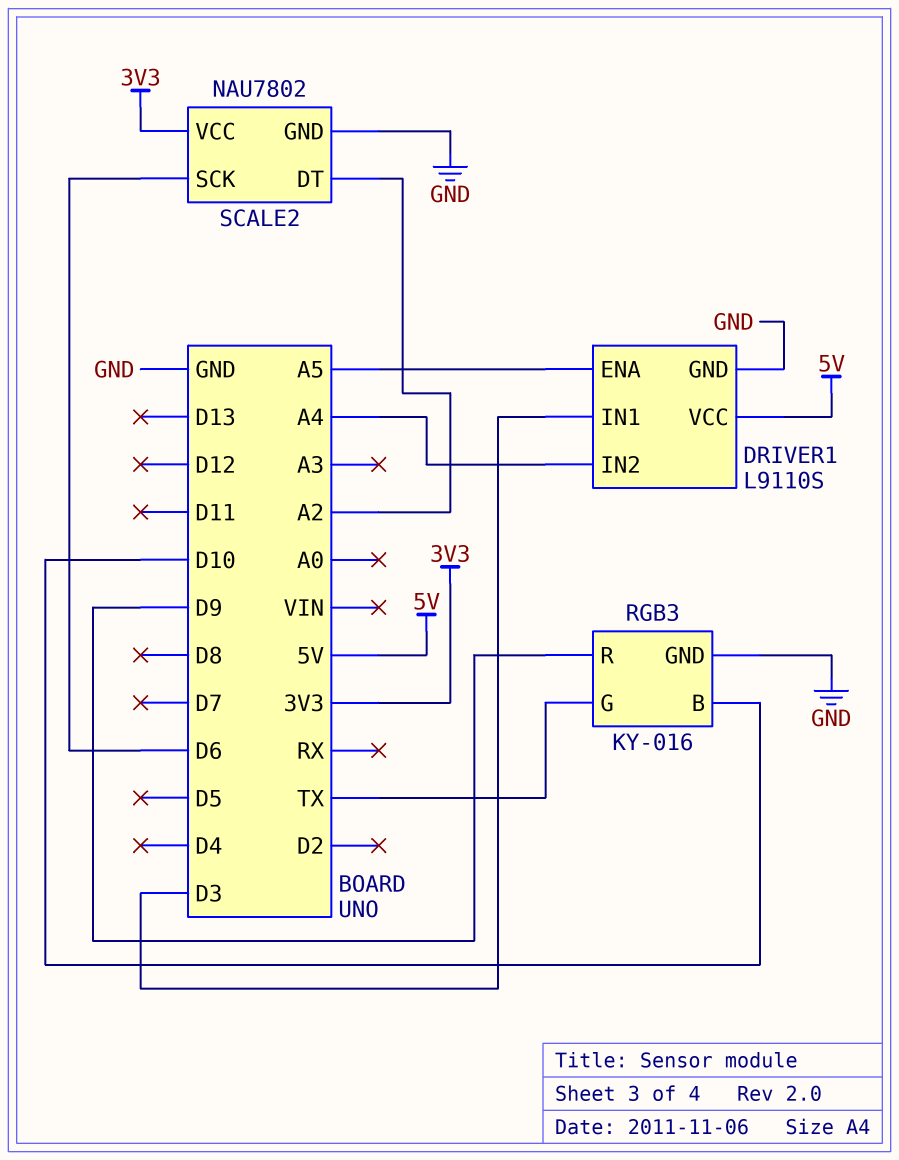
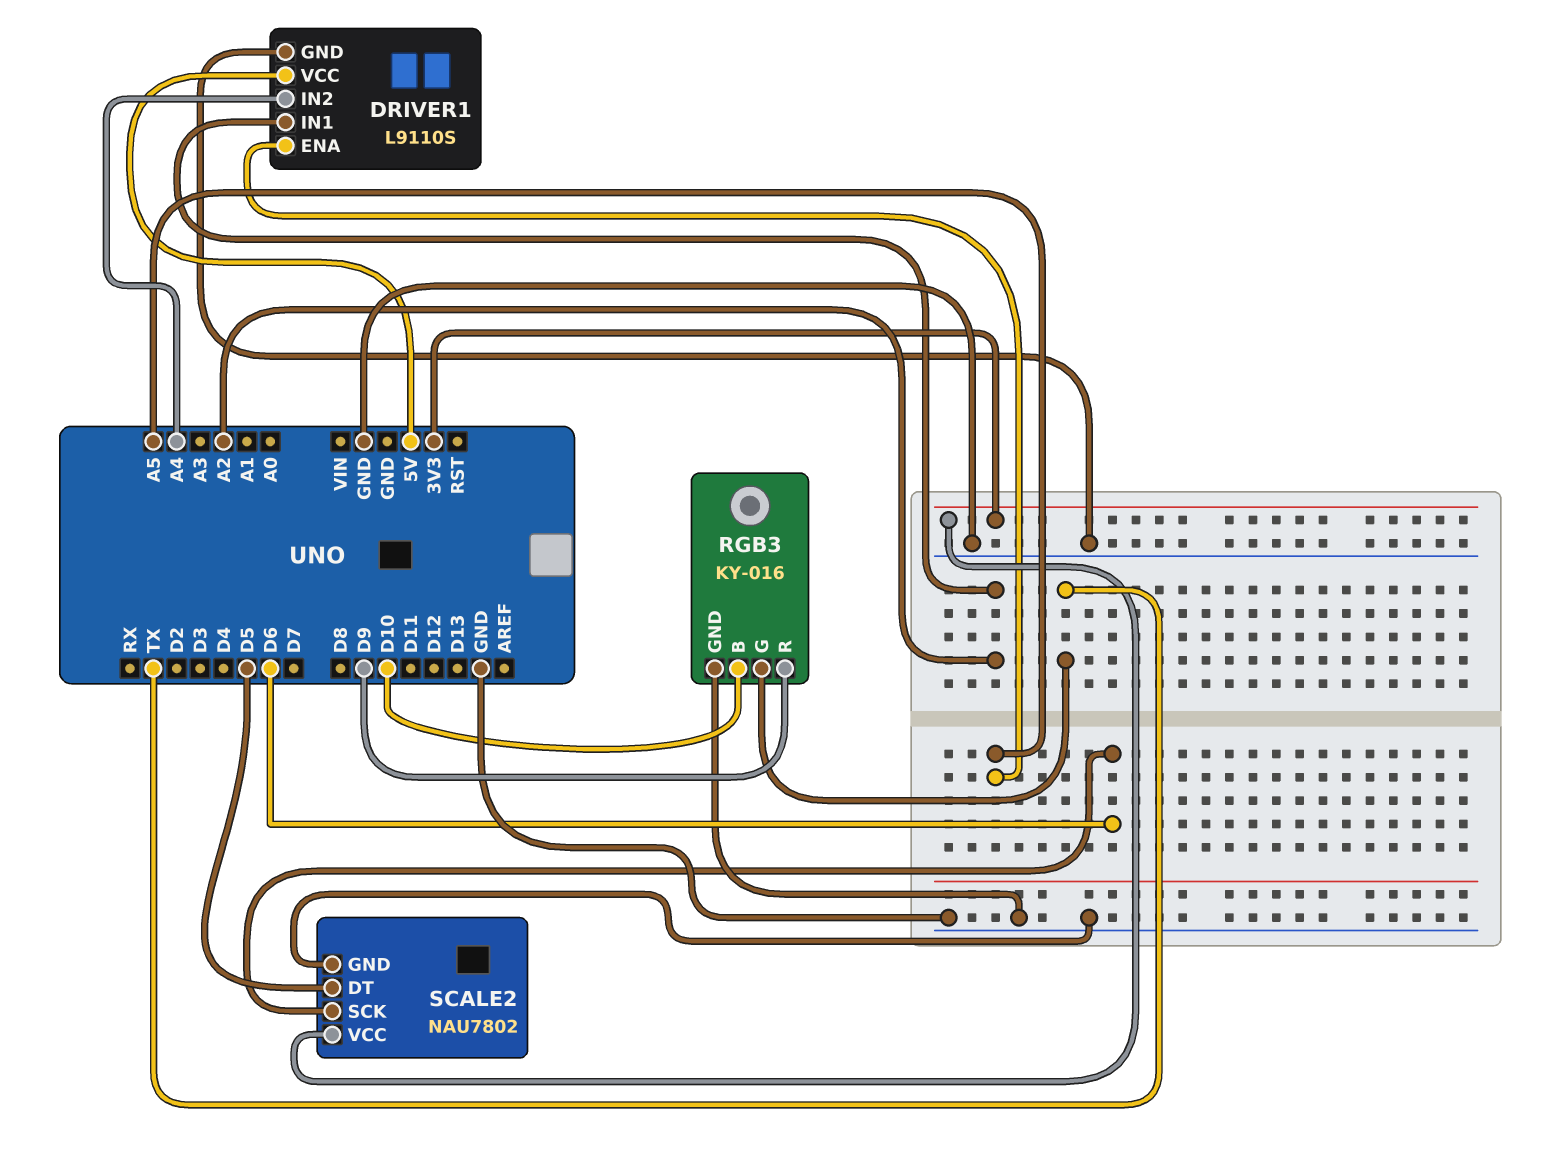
DRIVER1 pin IN1: D3 -> A2
SCALE2 pin DT: A2 -> D5

